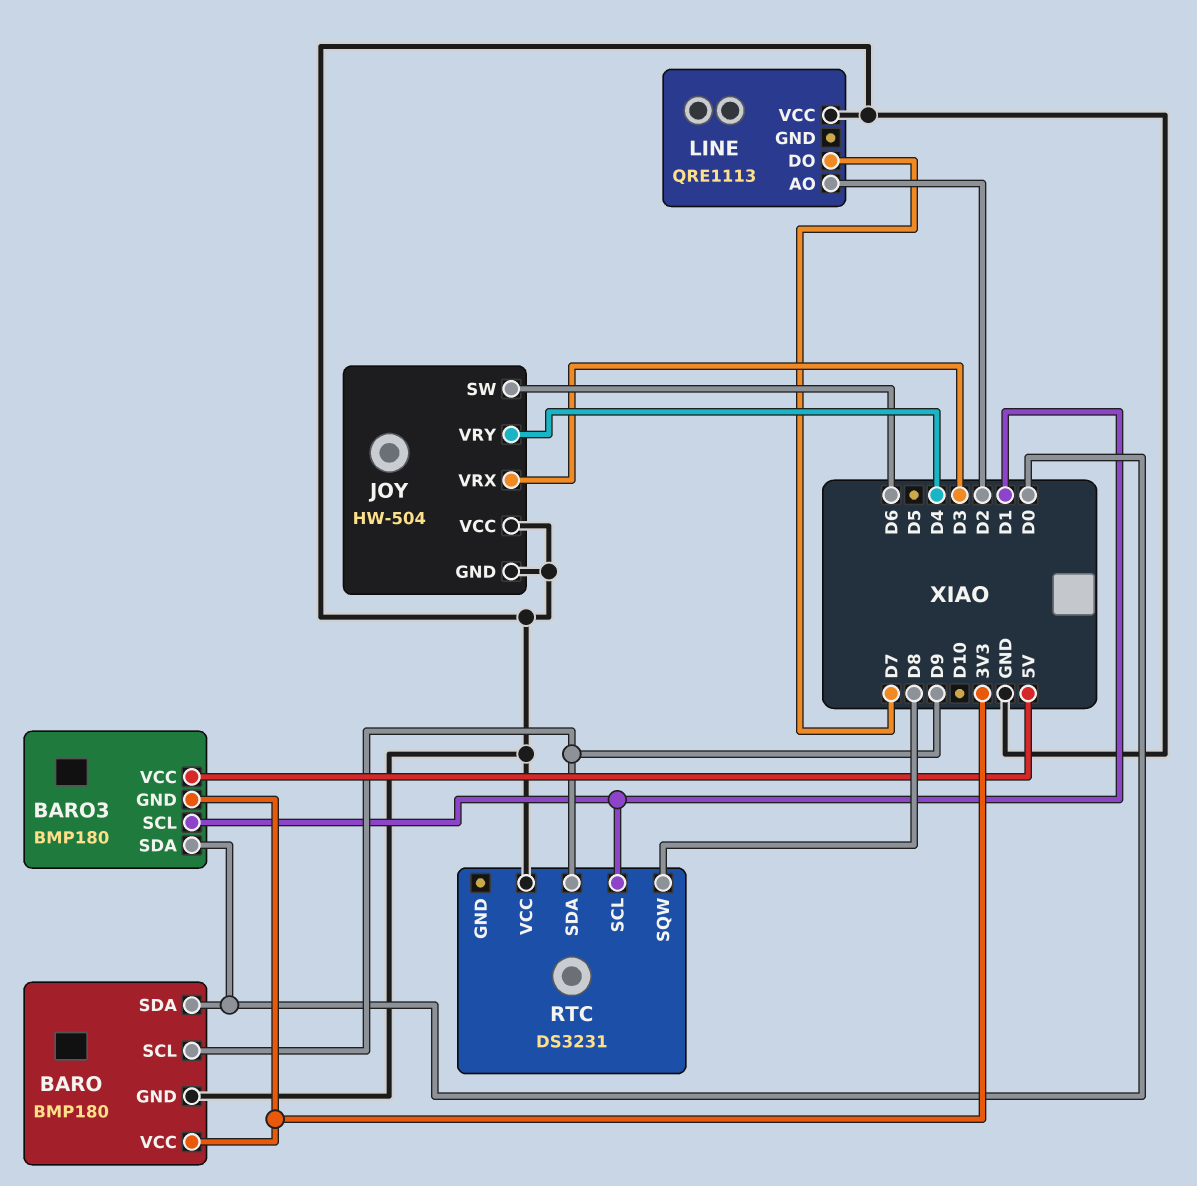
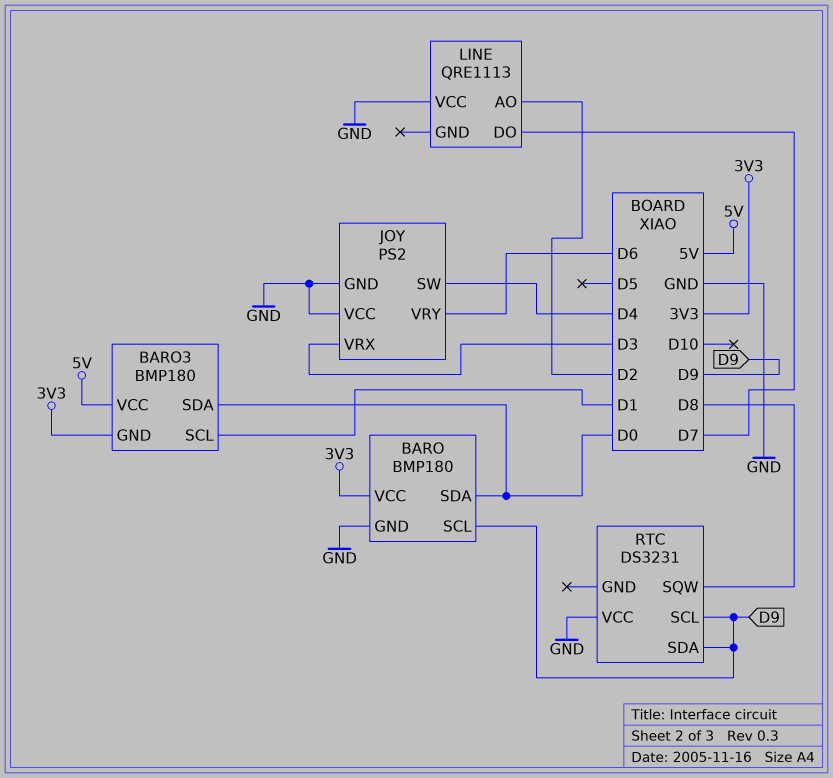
JOY: HW-504 -> PS2
JOY pin SW: D6 -> D4
JOY pin VRY: D4 -> D6
RTC pin SCL: D1 -> D9

